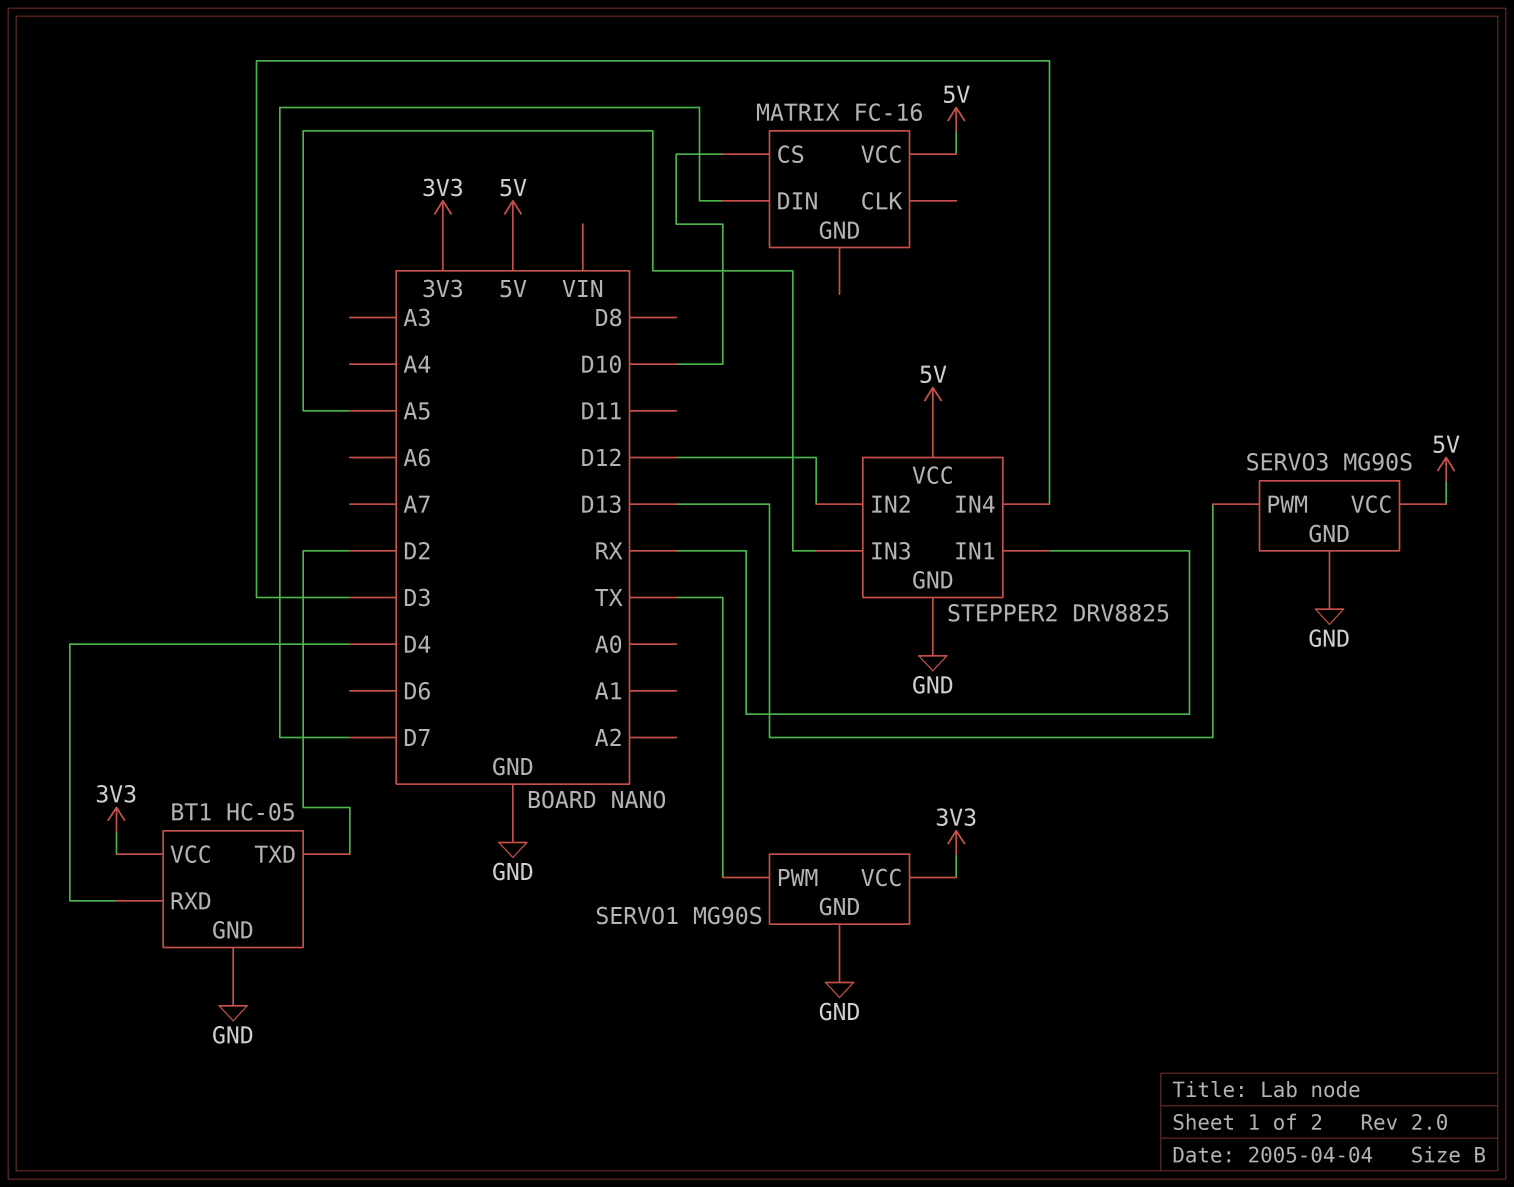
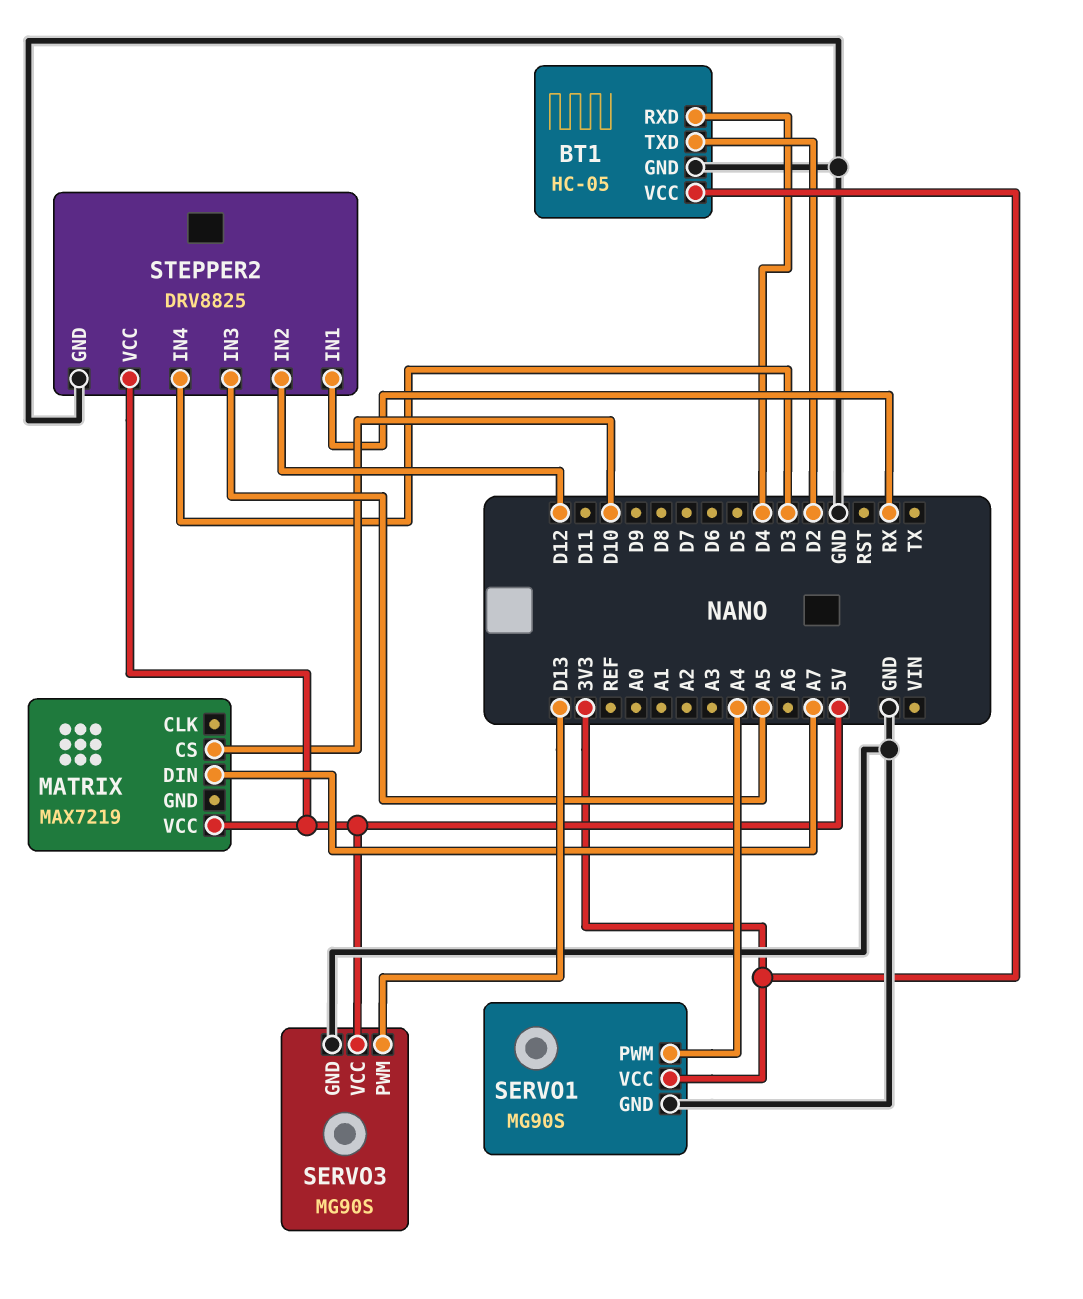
MATRIX: FC-16 -> MAX7219
MATRIX pin DIN: D7 -> A7
SERVO1 pin PWM: TX -> A4

